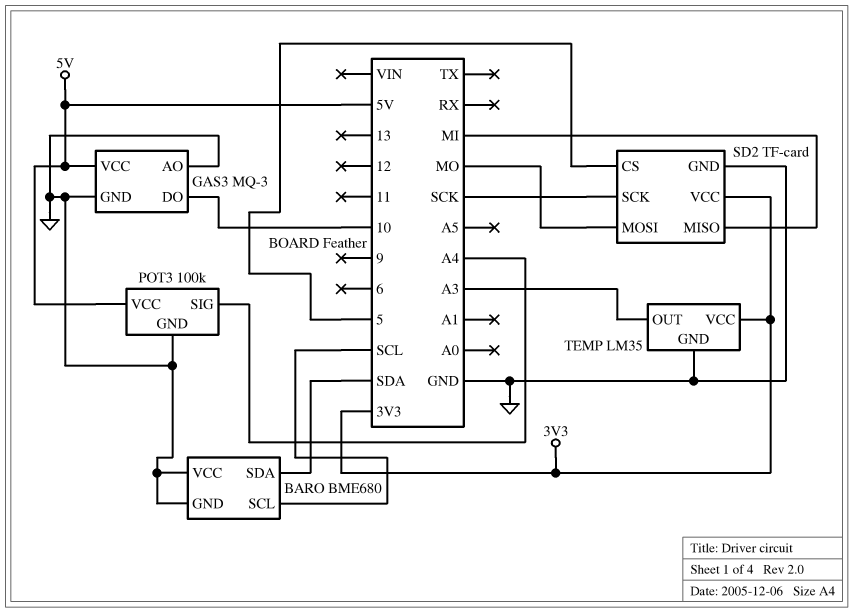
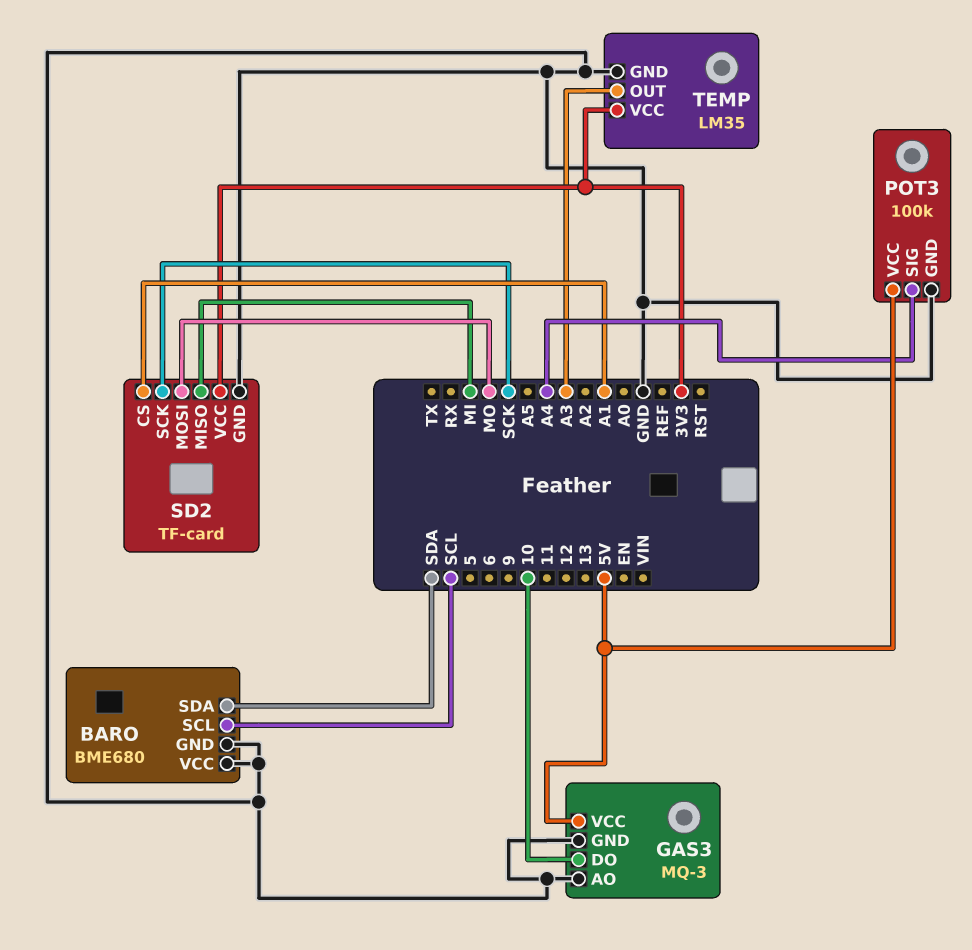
SD2 pin CS: 5 -> A1

